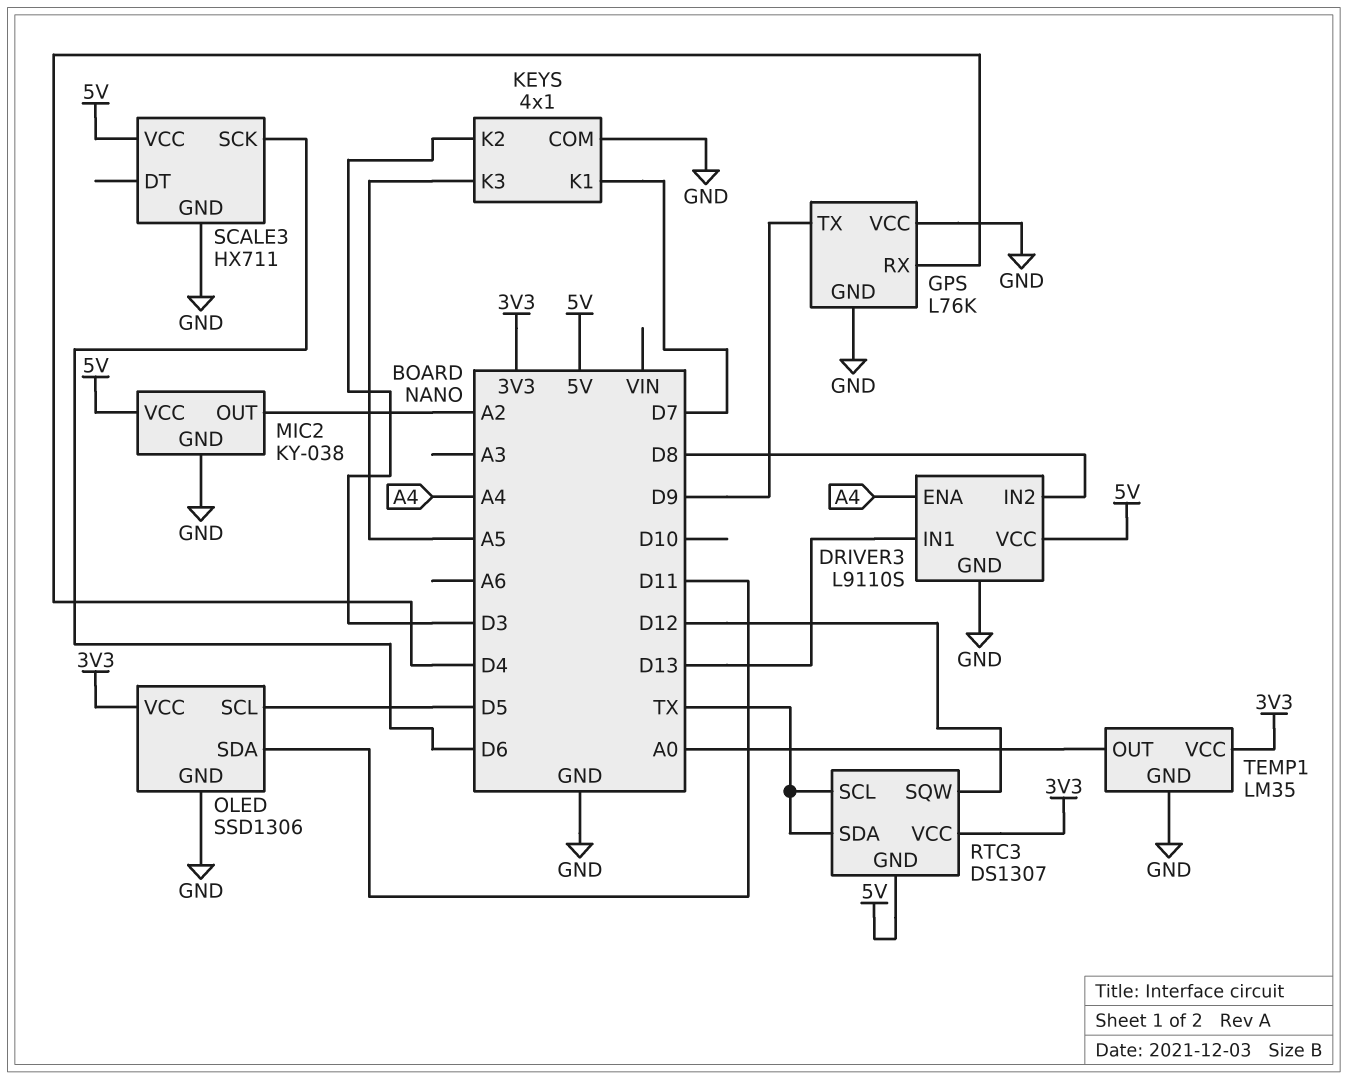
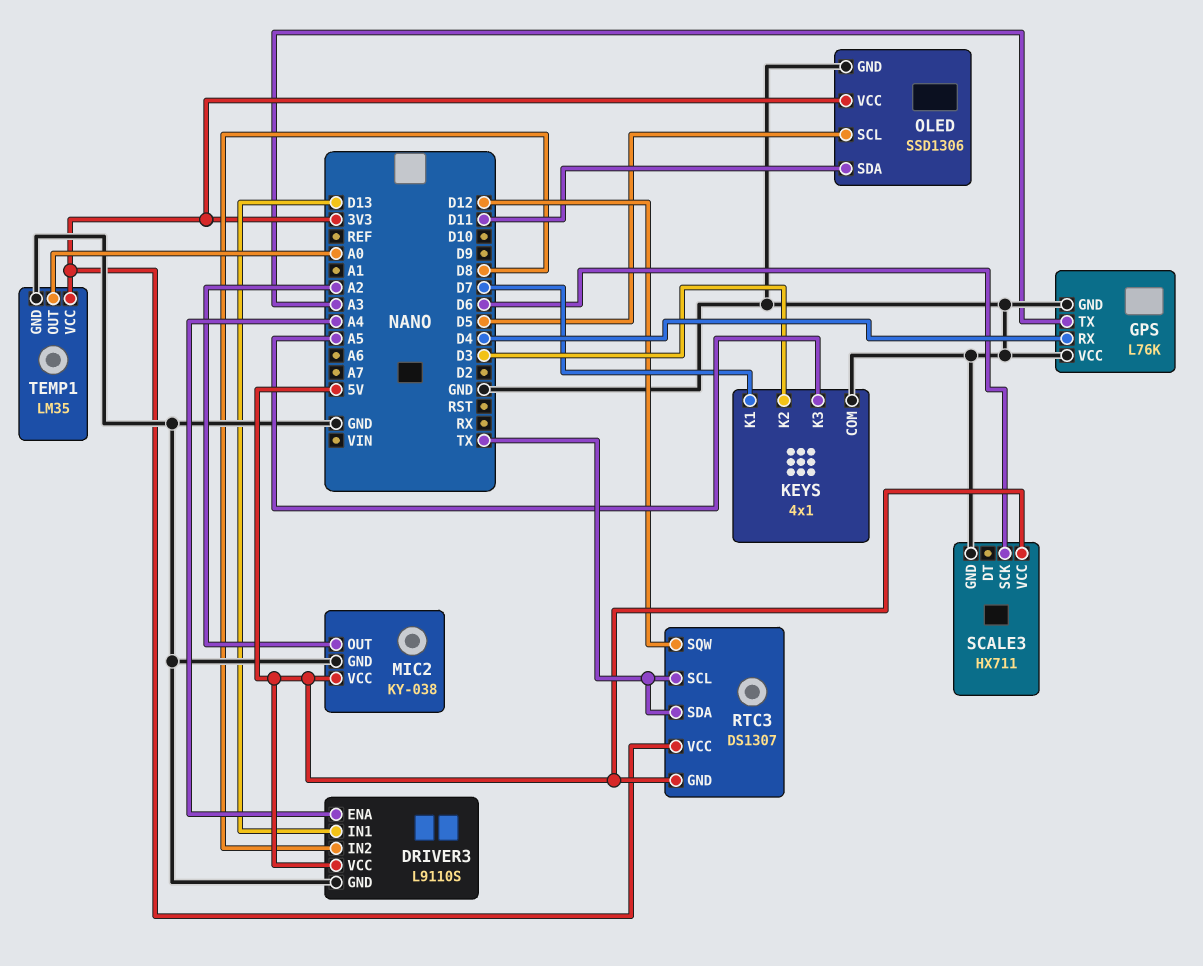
GPS pin TX: D9 -> A3

